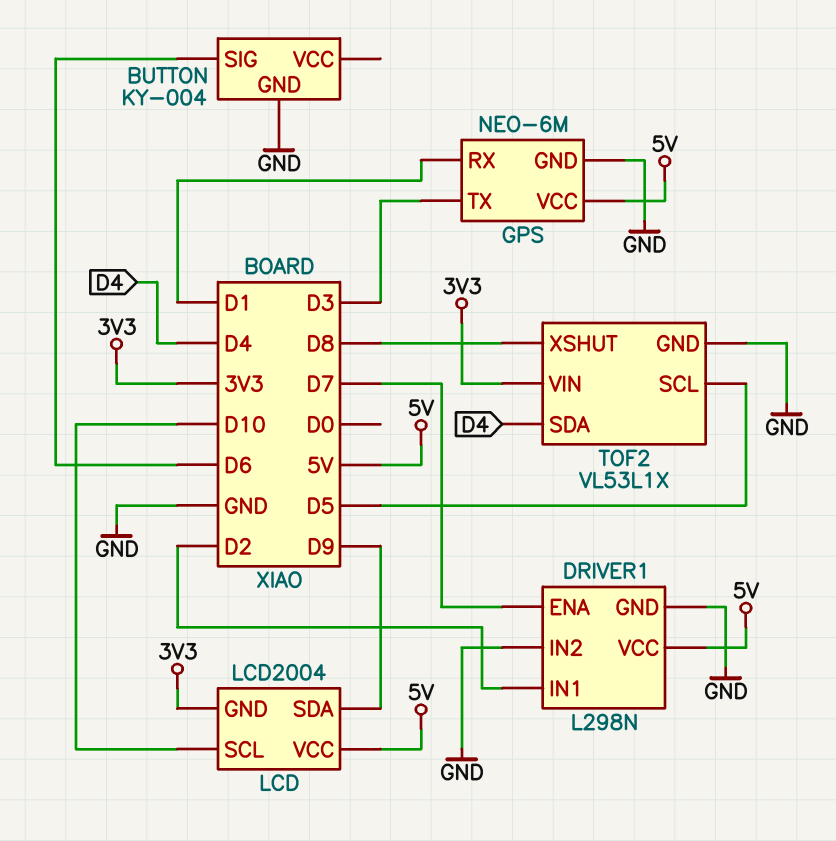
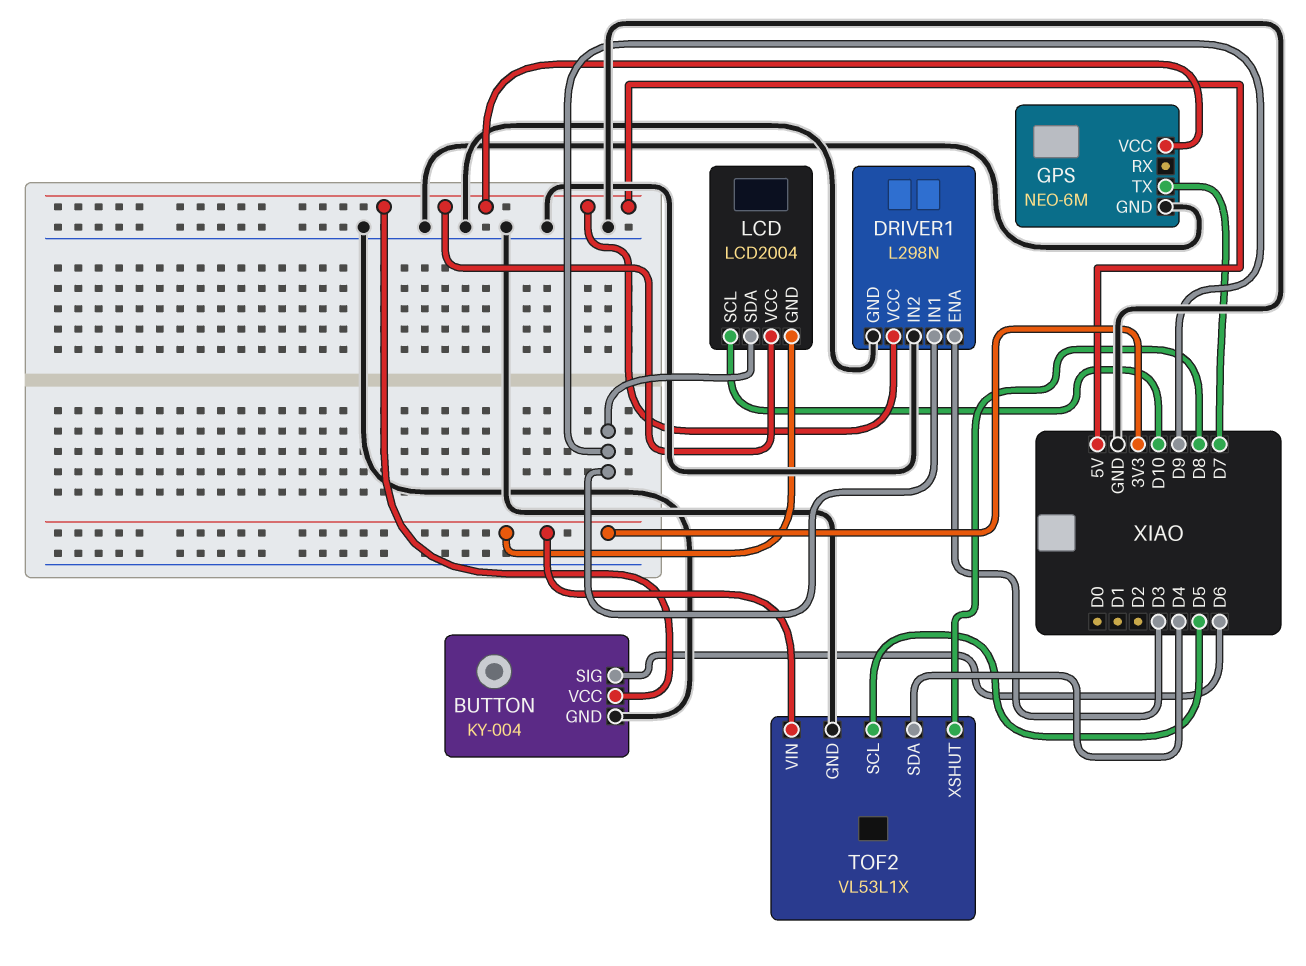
BUTTON pin VCC: none -> 5V
DRIVER1 pin ENA: D7 -> D3
DRIVER1 pin IN1: D2 -> D9
GPS pin RX: D1 -> none
GPS pin TX: D3 -> D7

